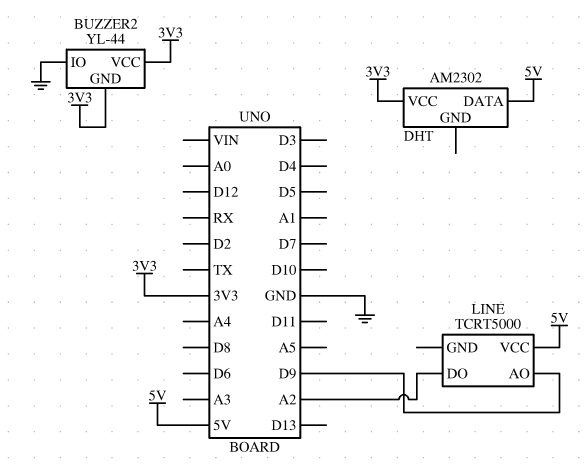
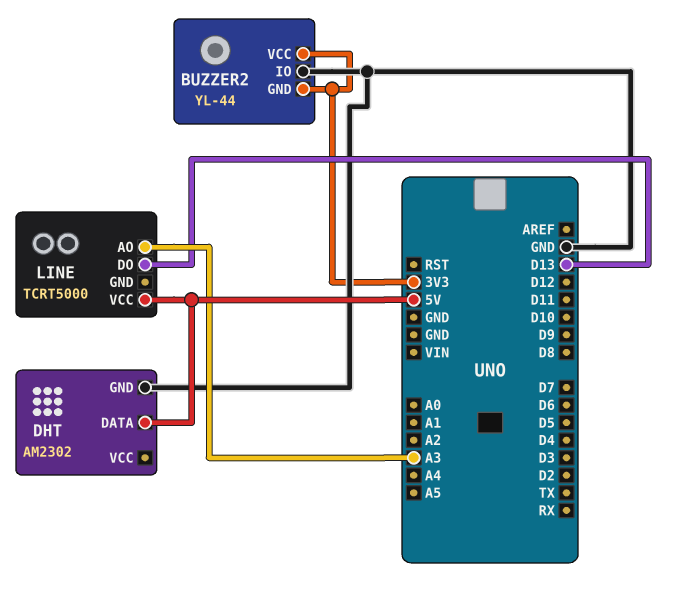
DHT pin GND: none -> GND
DHT pin VCC: 3V3 -> none
LINE pin AO: D9 -> A3
LINE pin DO: A2 -> D13

